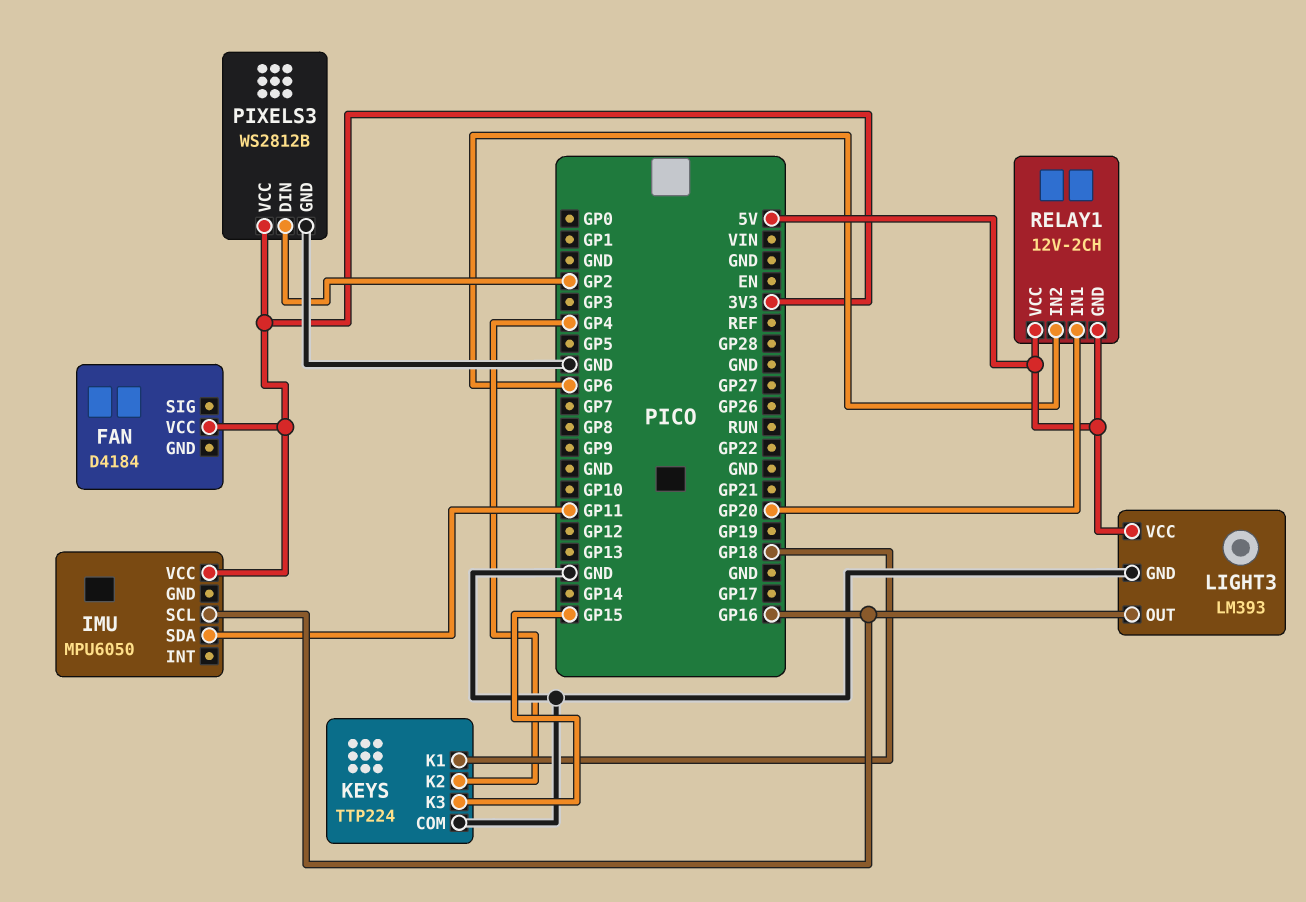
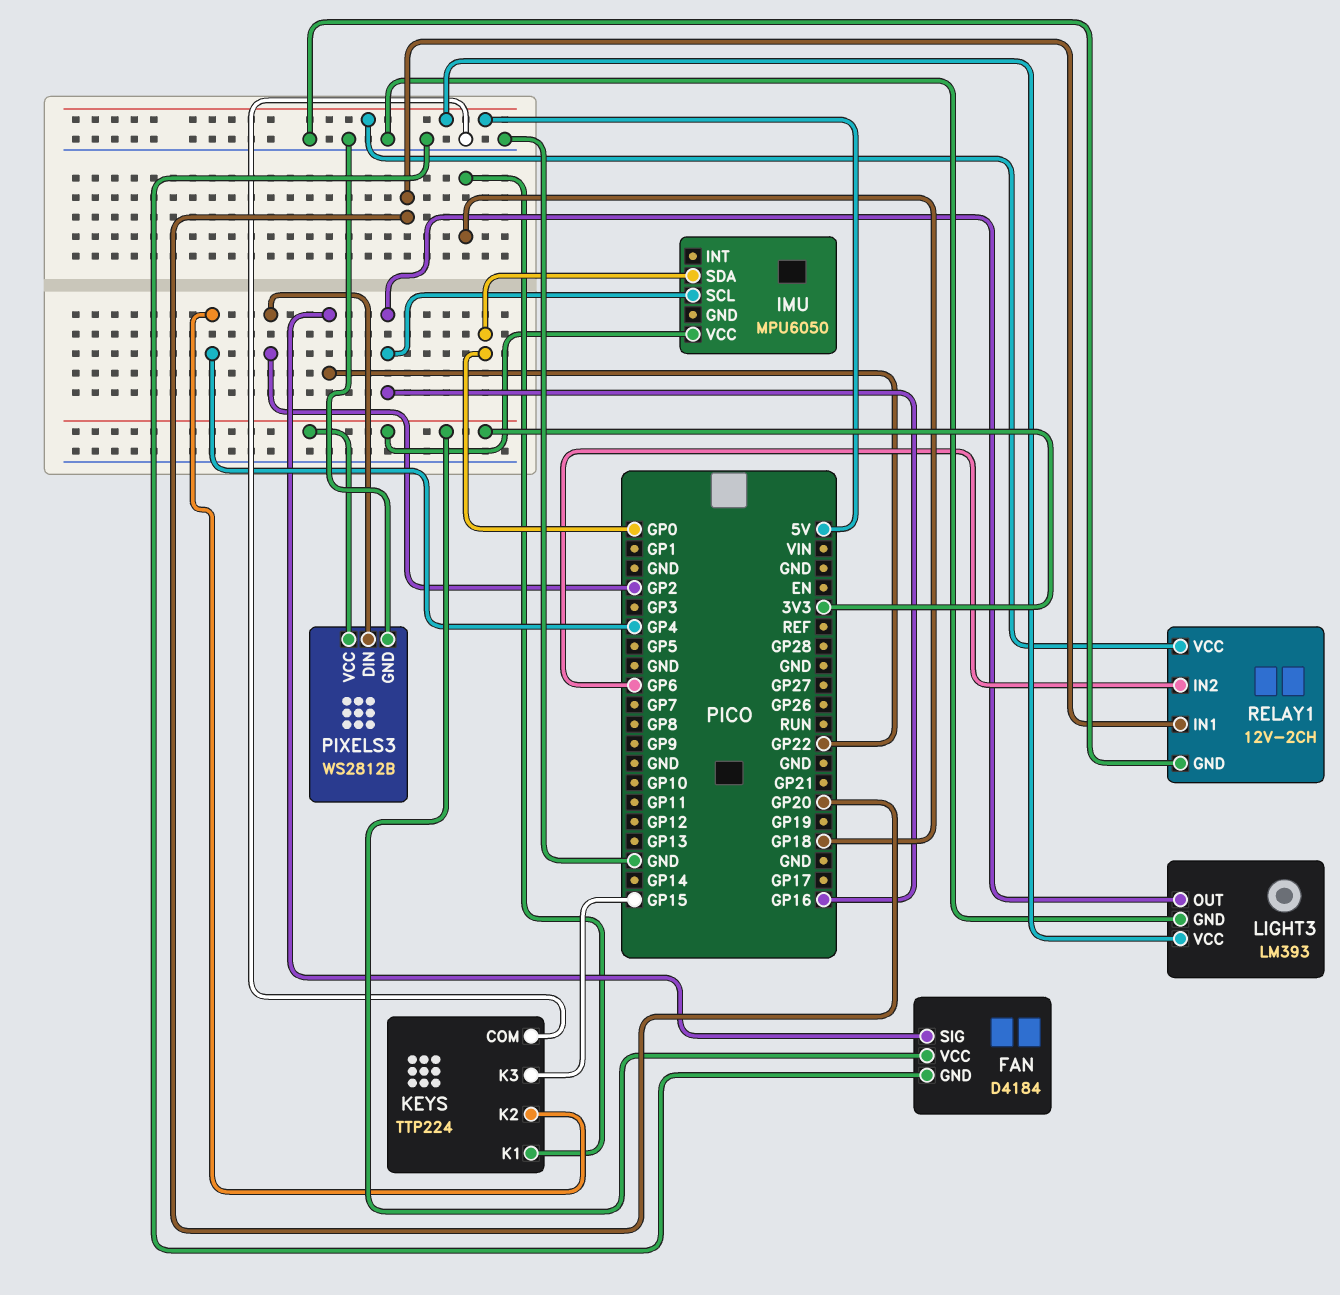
FAN pin GND: none -> GND
FAN pin SIG: none -> GP22
IMU pin SDA: GP11 -> GP0
RELAY1 pin GND: 5V -> GND

